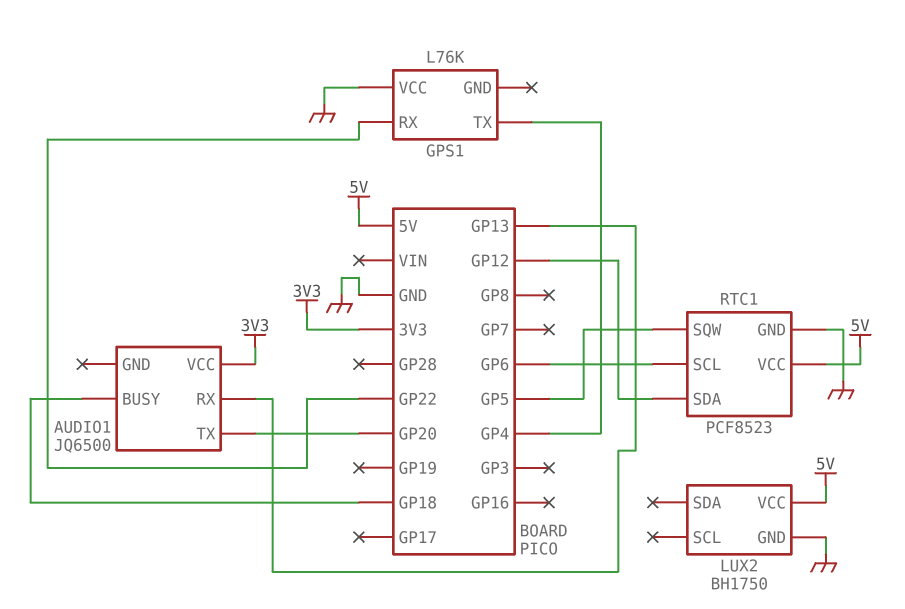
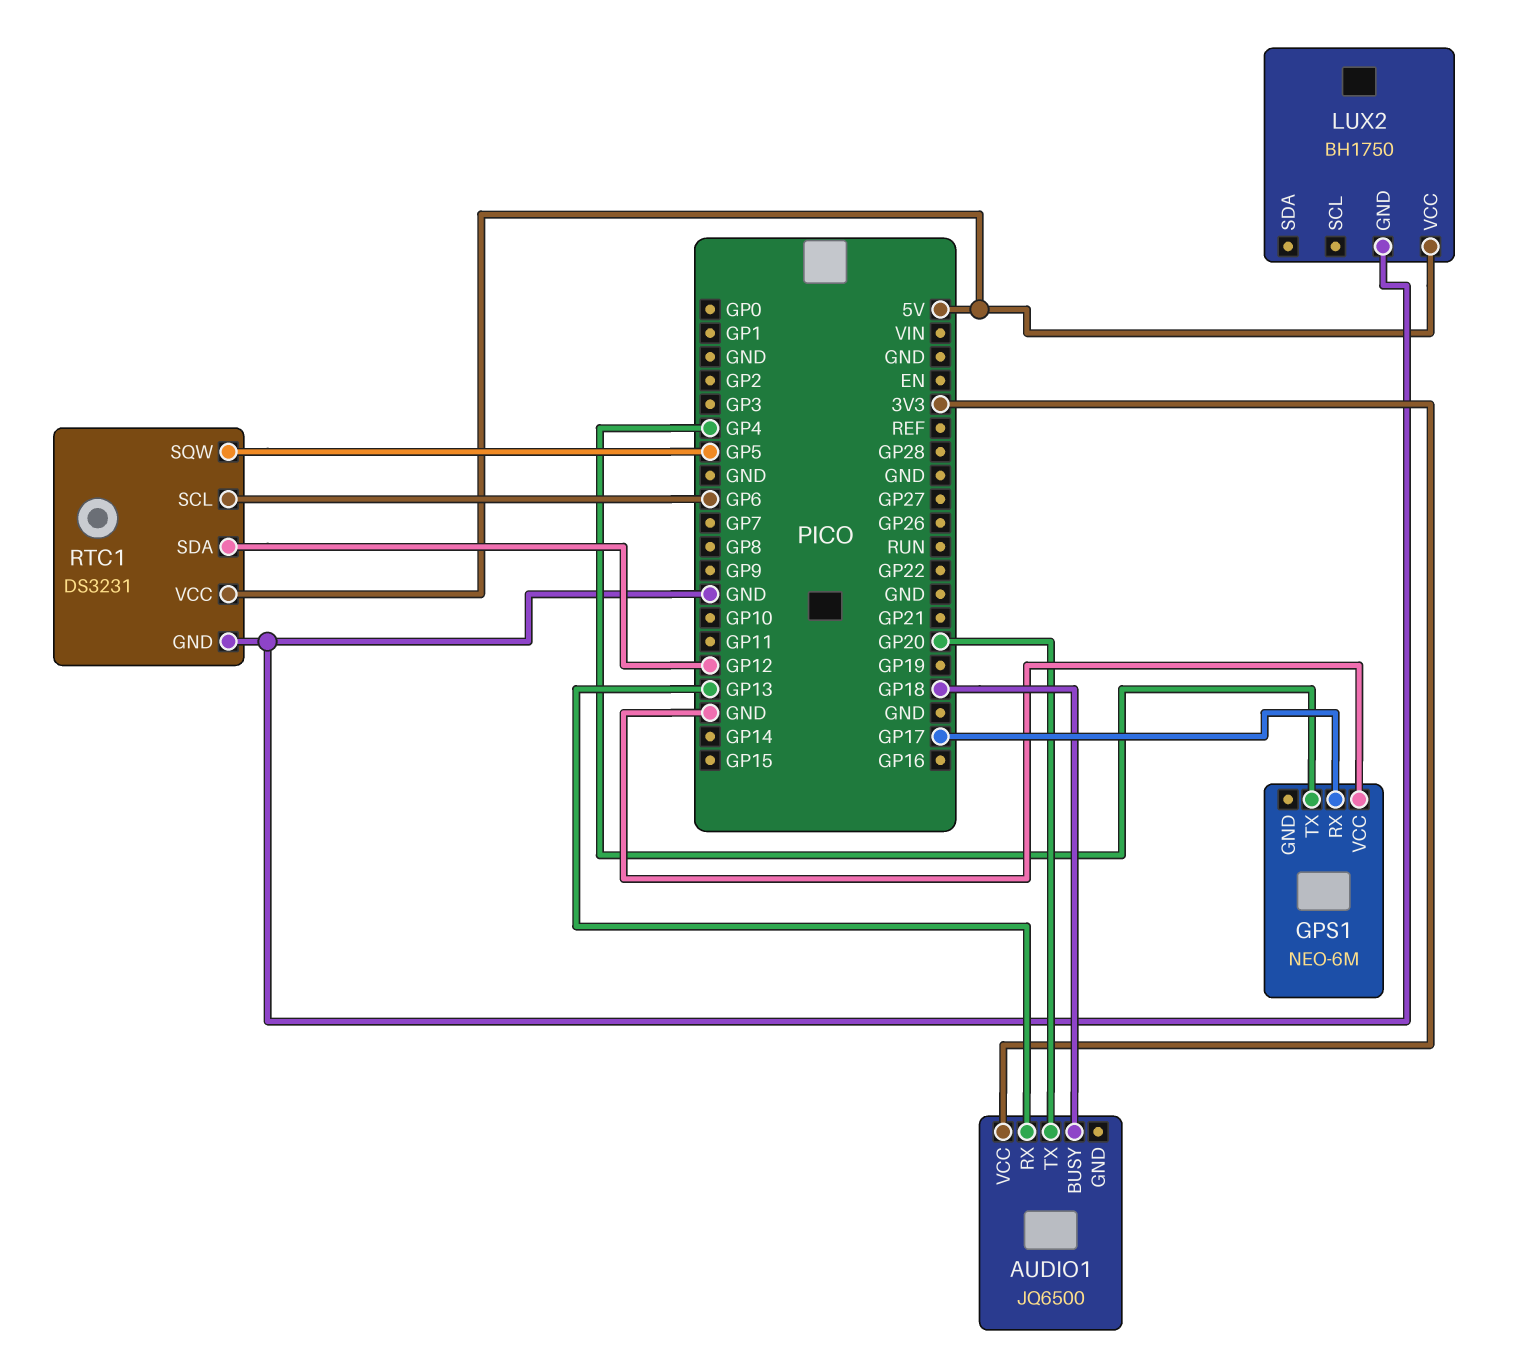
GPS1: L76K -> NEO-6M
GPS1 pin RX: GP22 -> GP17
RTC1: PCF8523 -> DS3231

